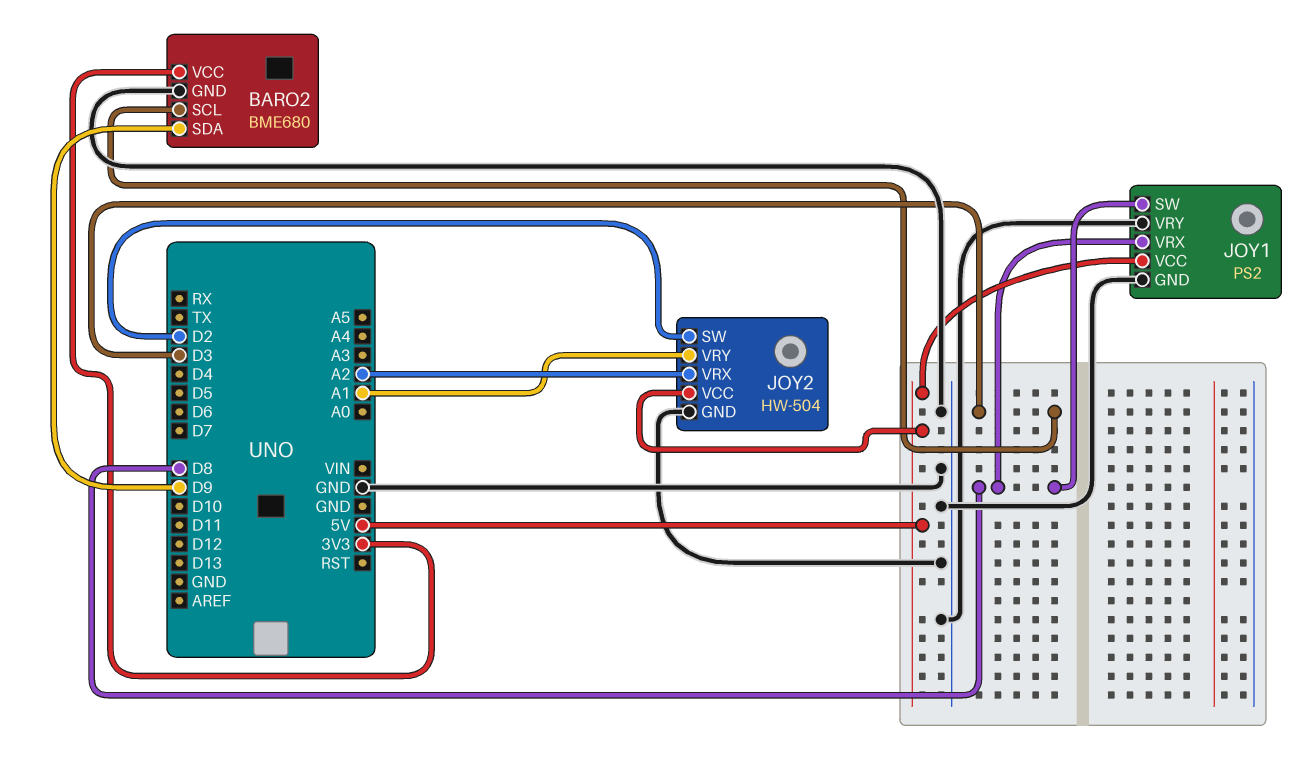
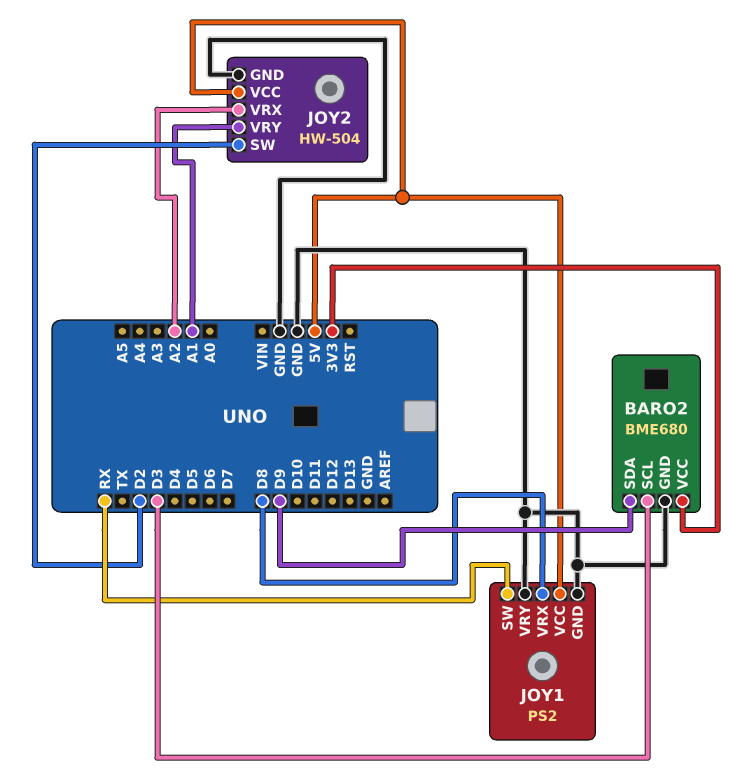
JOY1 pin SW: D8 -> RX

